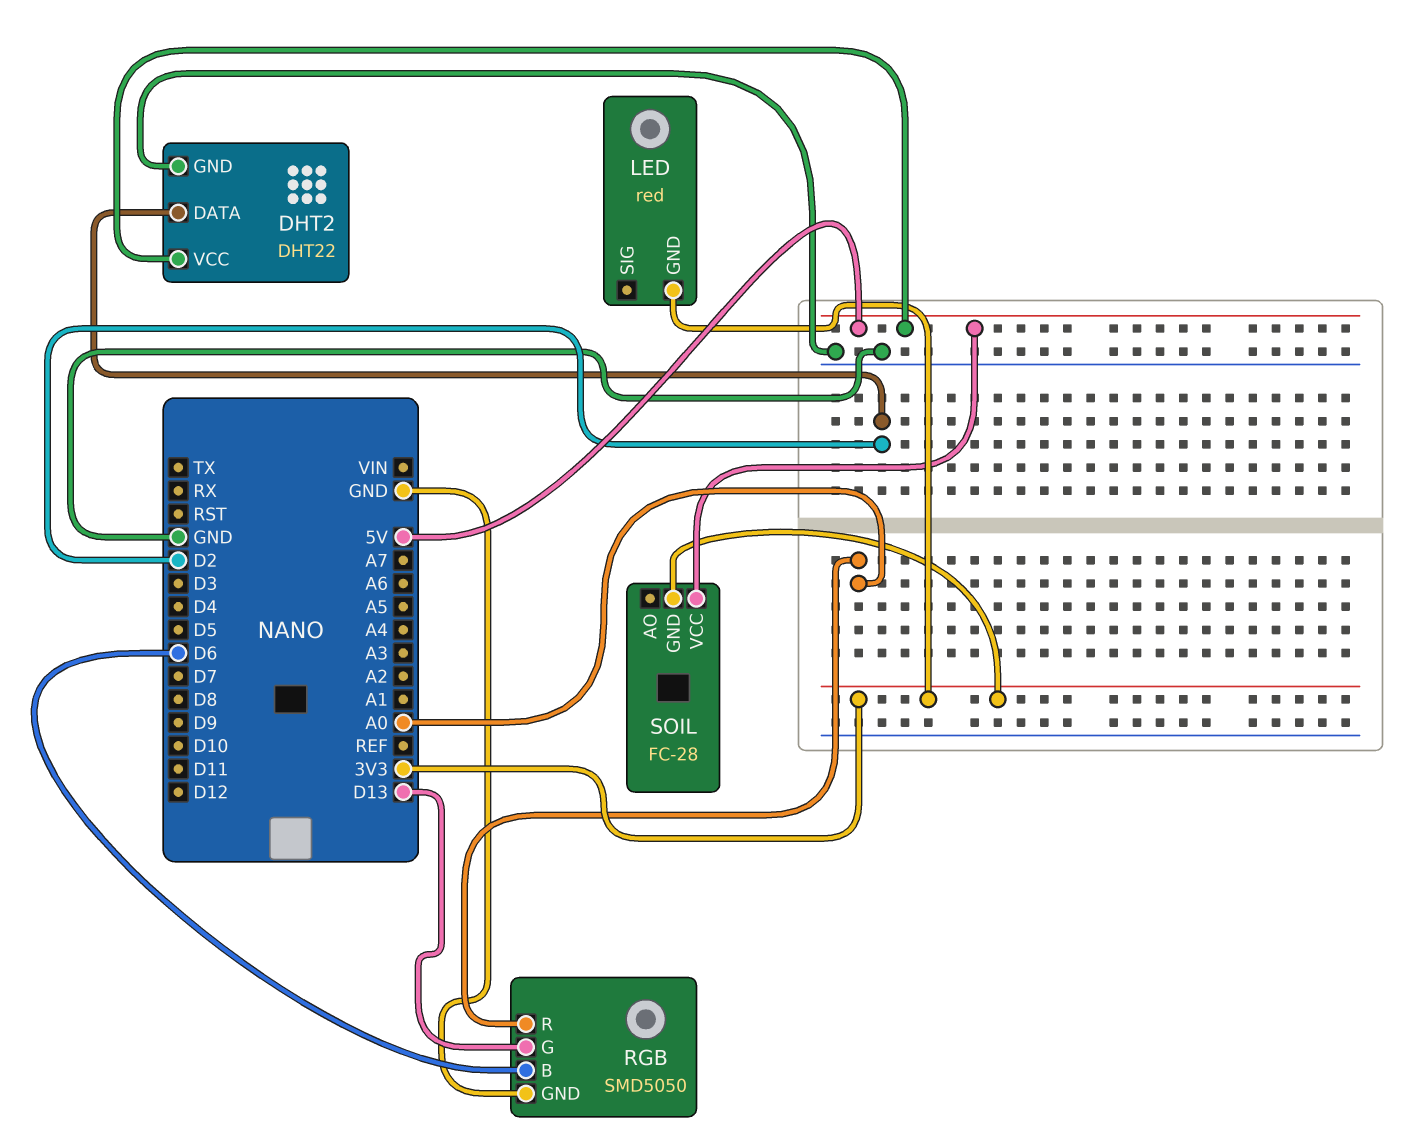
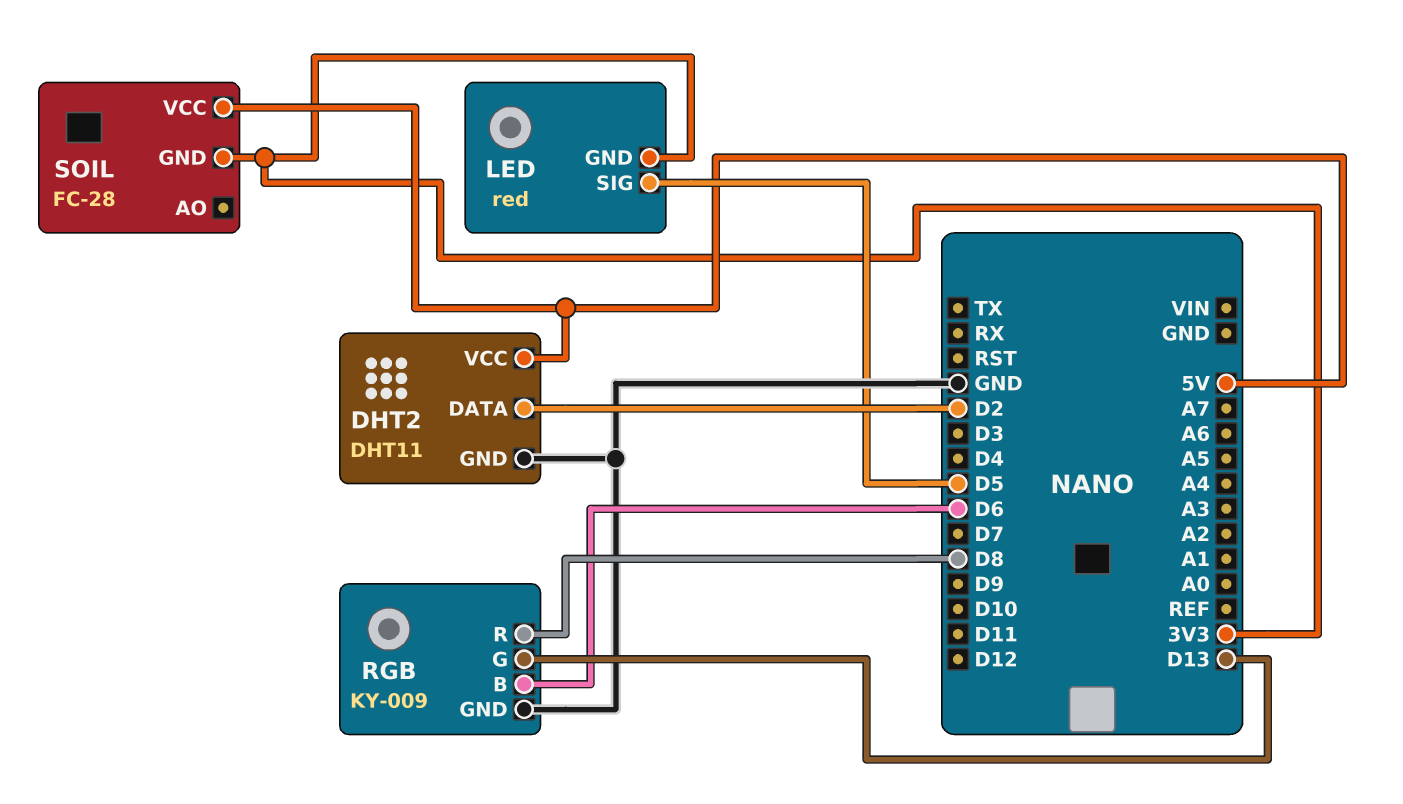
DHT2: DHT22 -> DHT11
LED pin SIG: none -> D5
RGB: SMD5050 -> KY-009
RGB pin R: A0 -> D8

